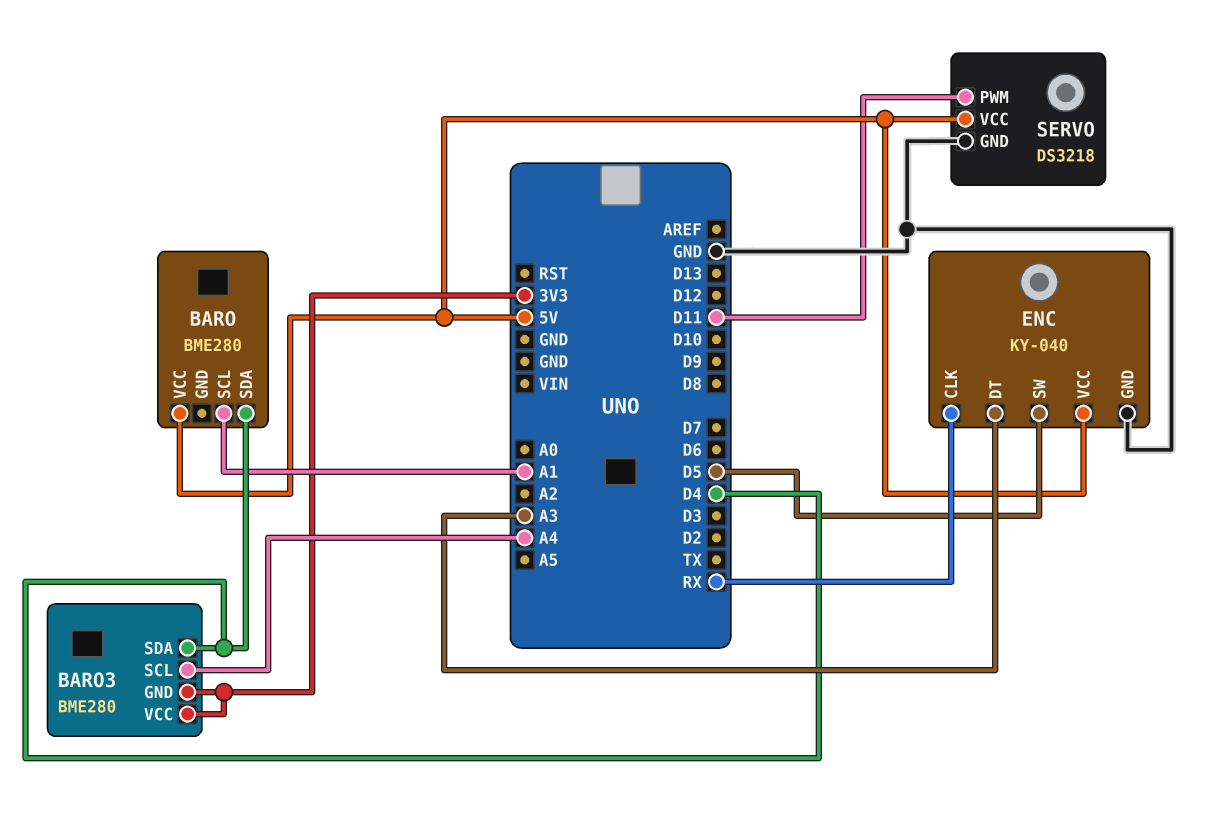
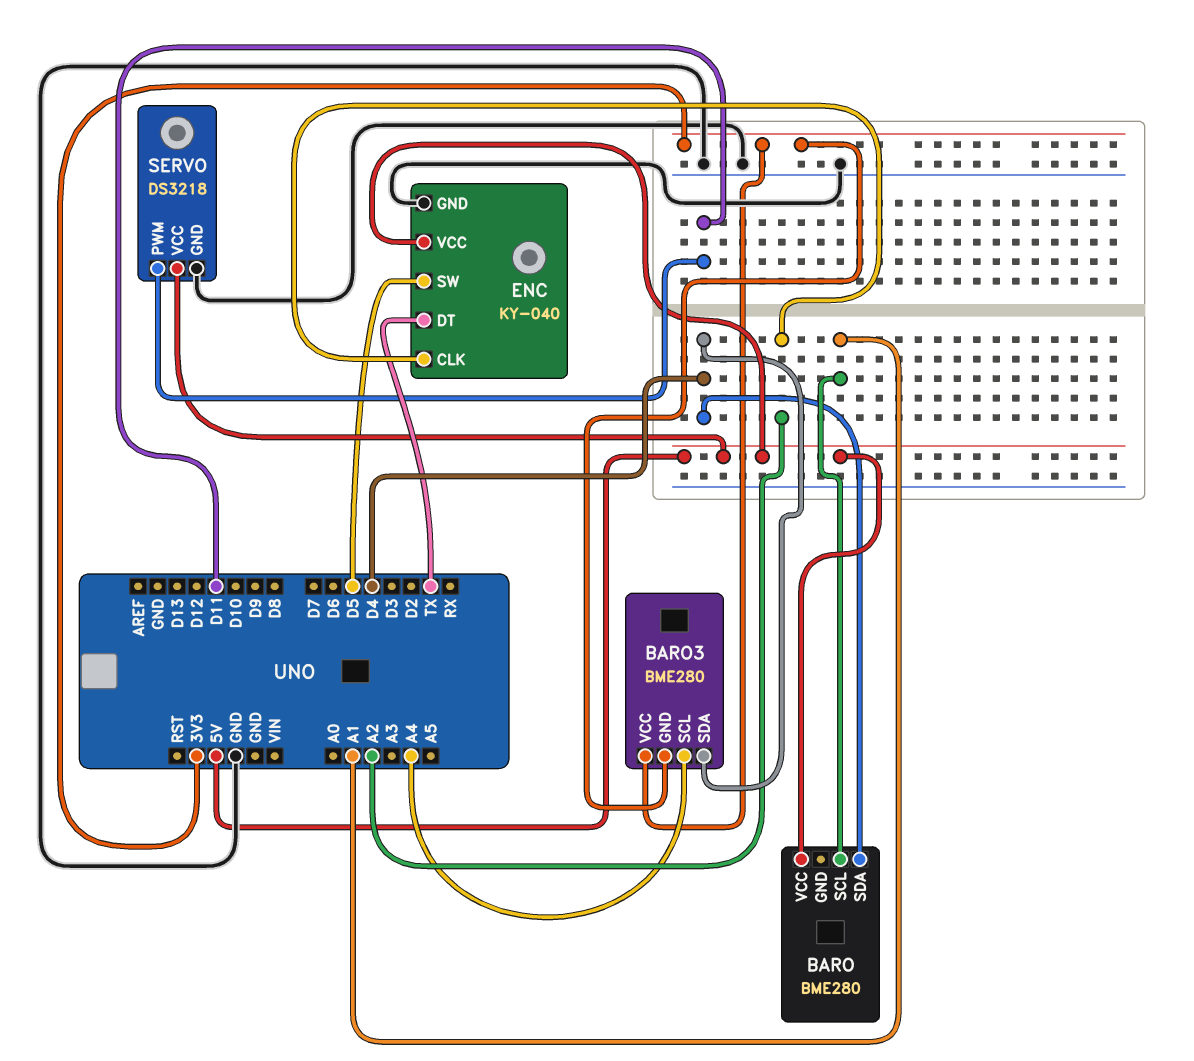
ENC pin CLK: RX -> A2
ENC pin DT: A3 -> TX

